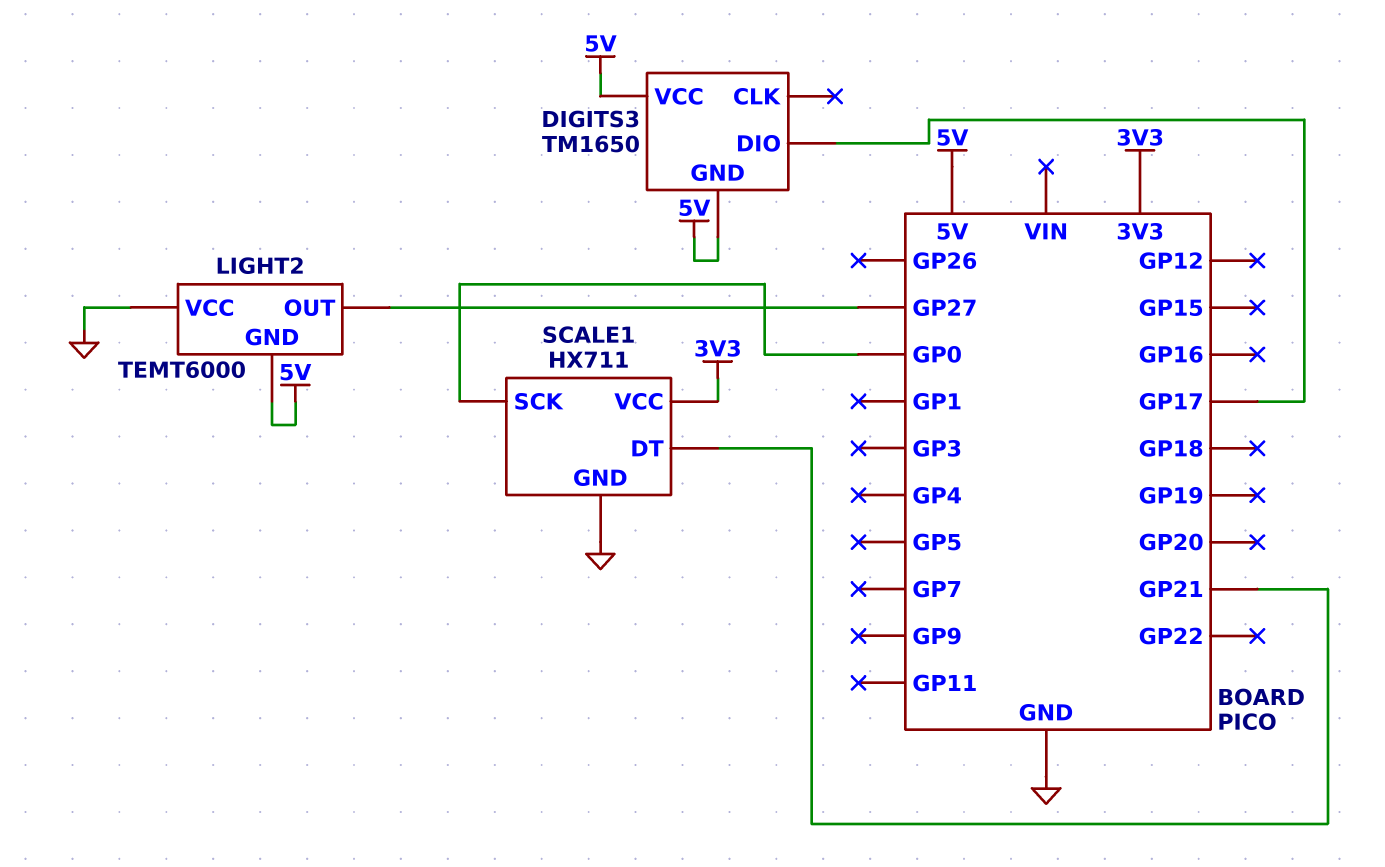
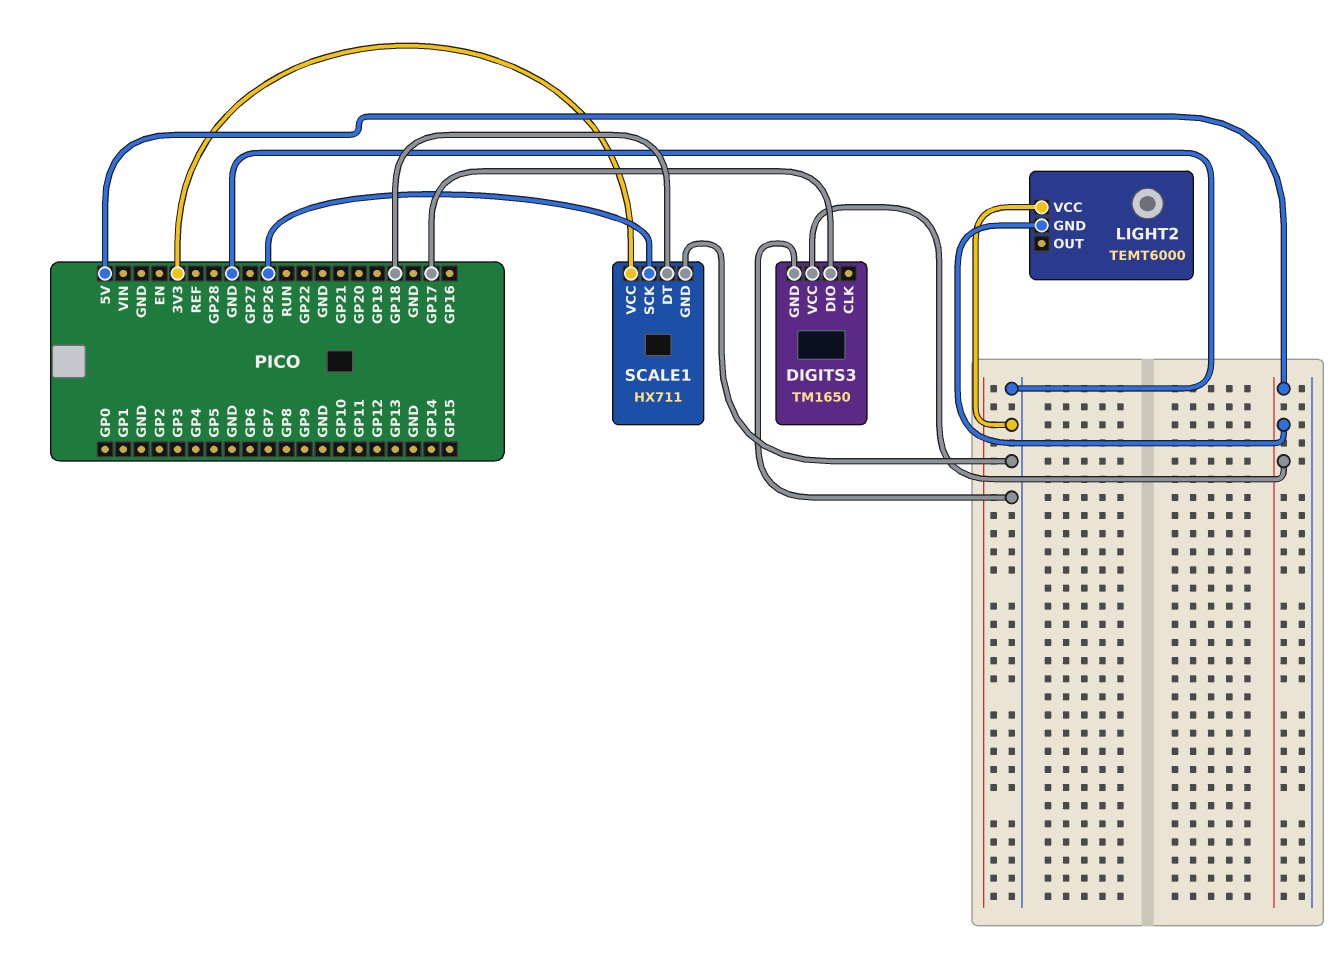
DIGITS3 pin GND: 5V -> GND
LIGHT2 pin OUT: GP27 -> none
SCALE1 pin DT: GP21 -> GP18
SCALE1 pin SCK: GP0 -> GP26

